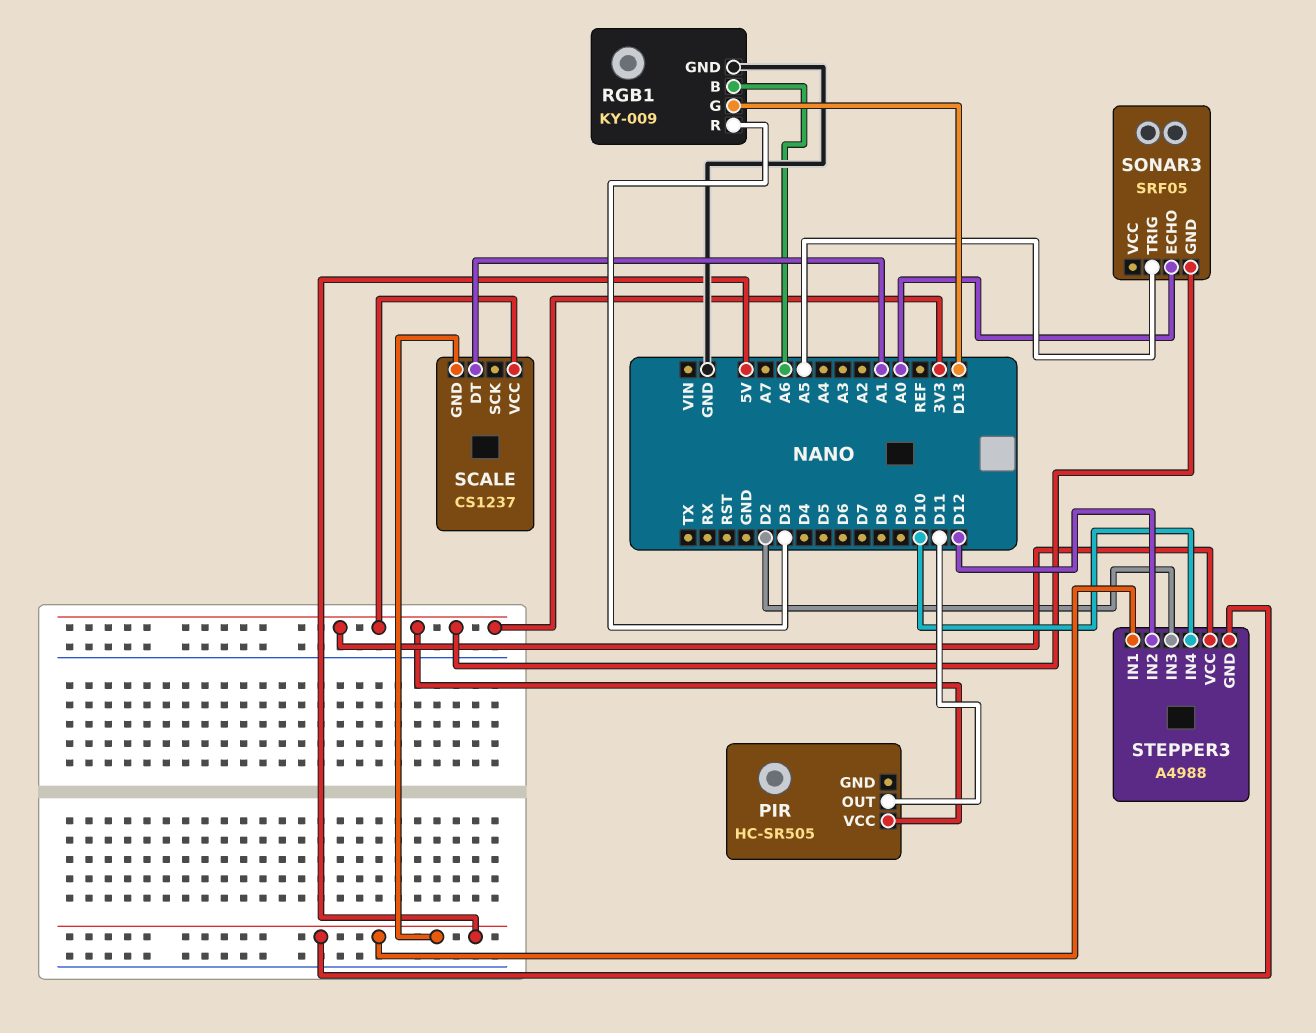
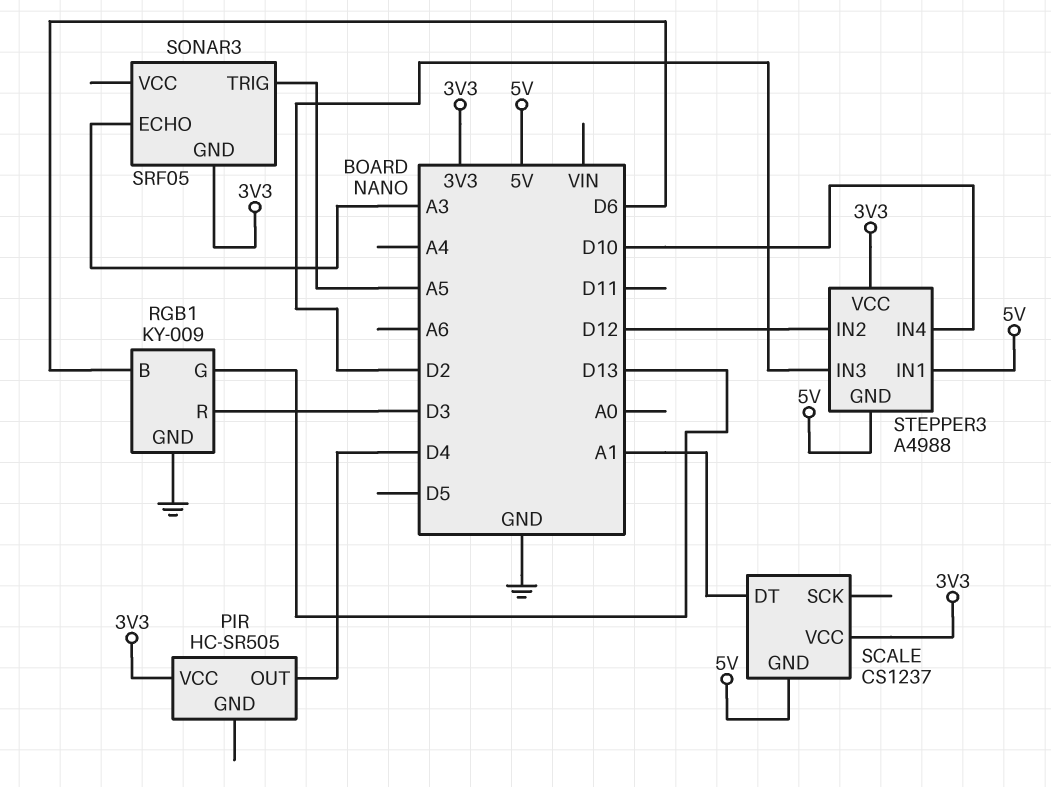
PIR pin OUT: D11 -> D4
RGB1 pin B: A6 -> D6
SONAR3 pin ECHO: A0 -> A3

